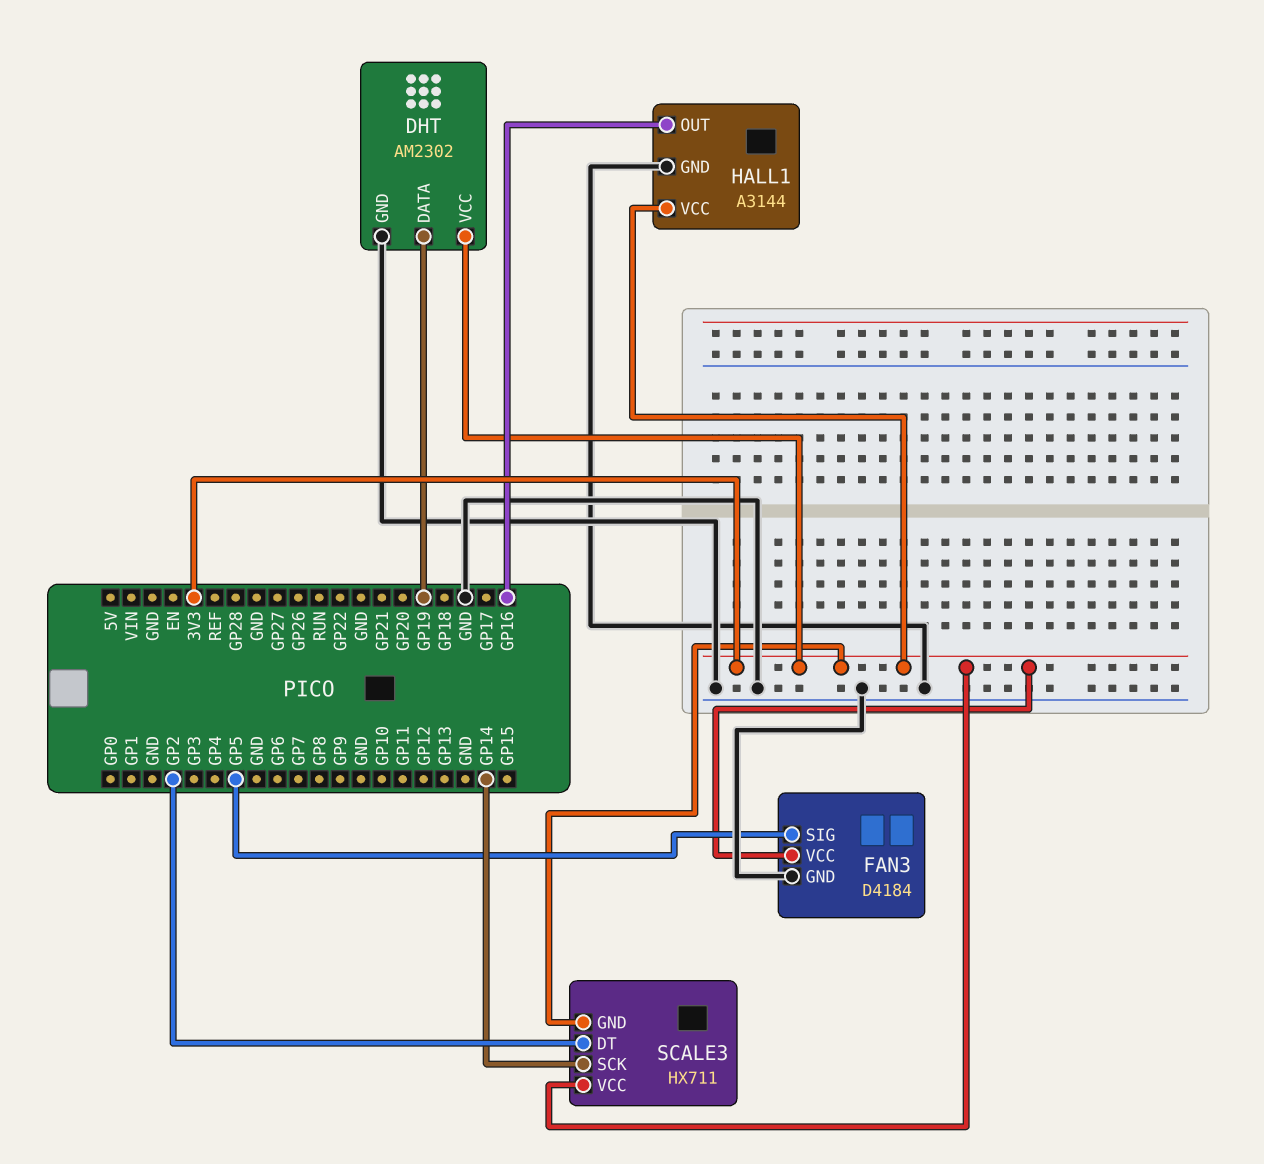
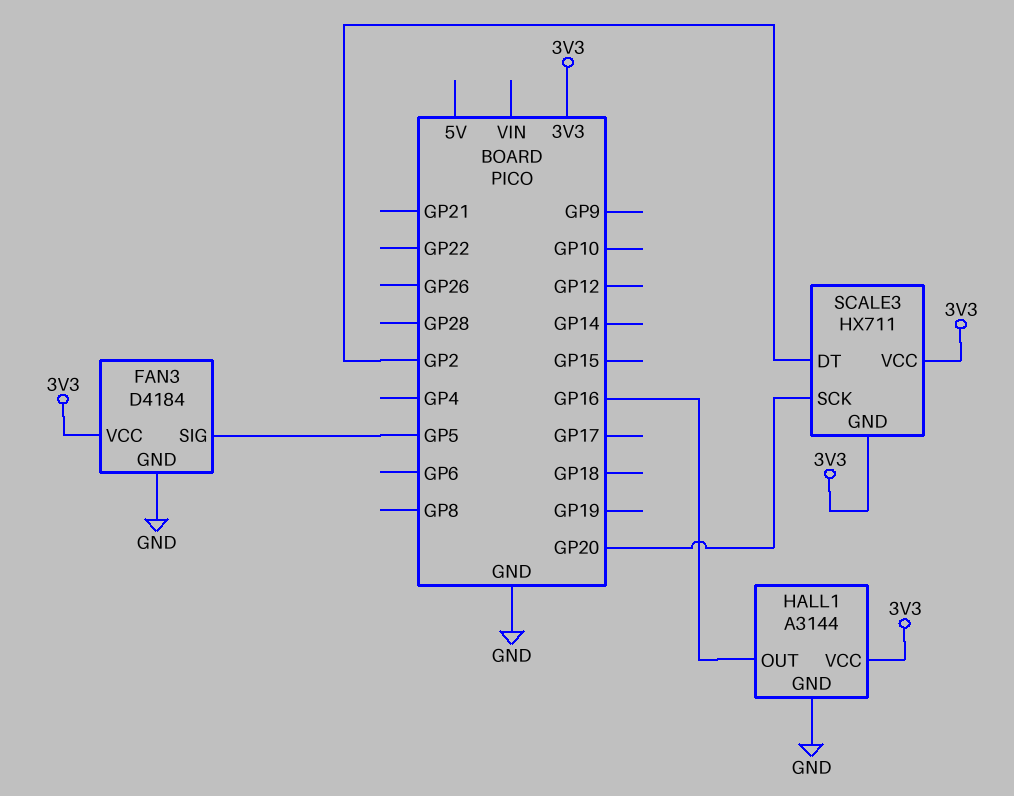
DHT: AM2302 -> none
DHT pin DATA: GP19 -> none
DHT pin GND: GND -> none
DHT pin VCC: 3V3 -> none
SCALE3 pin SCK: GP14 -> GP20

